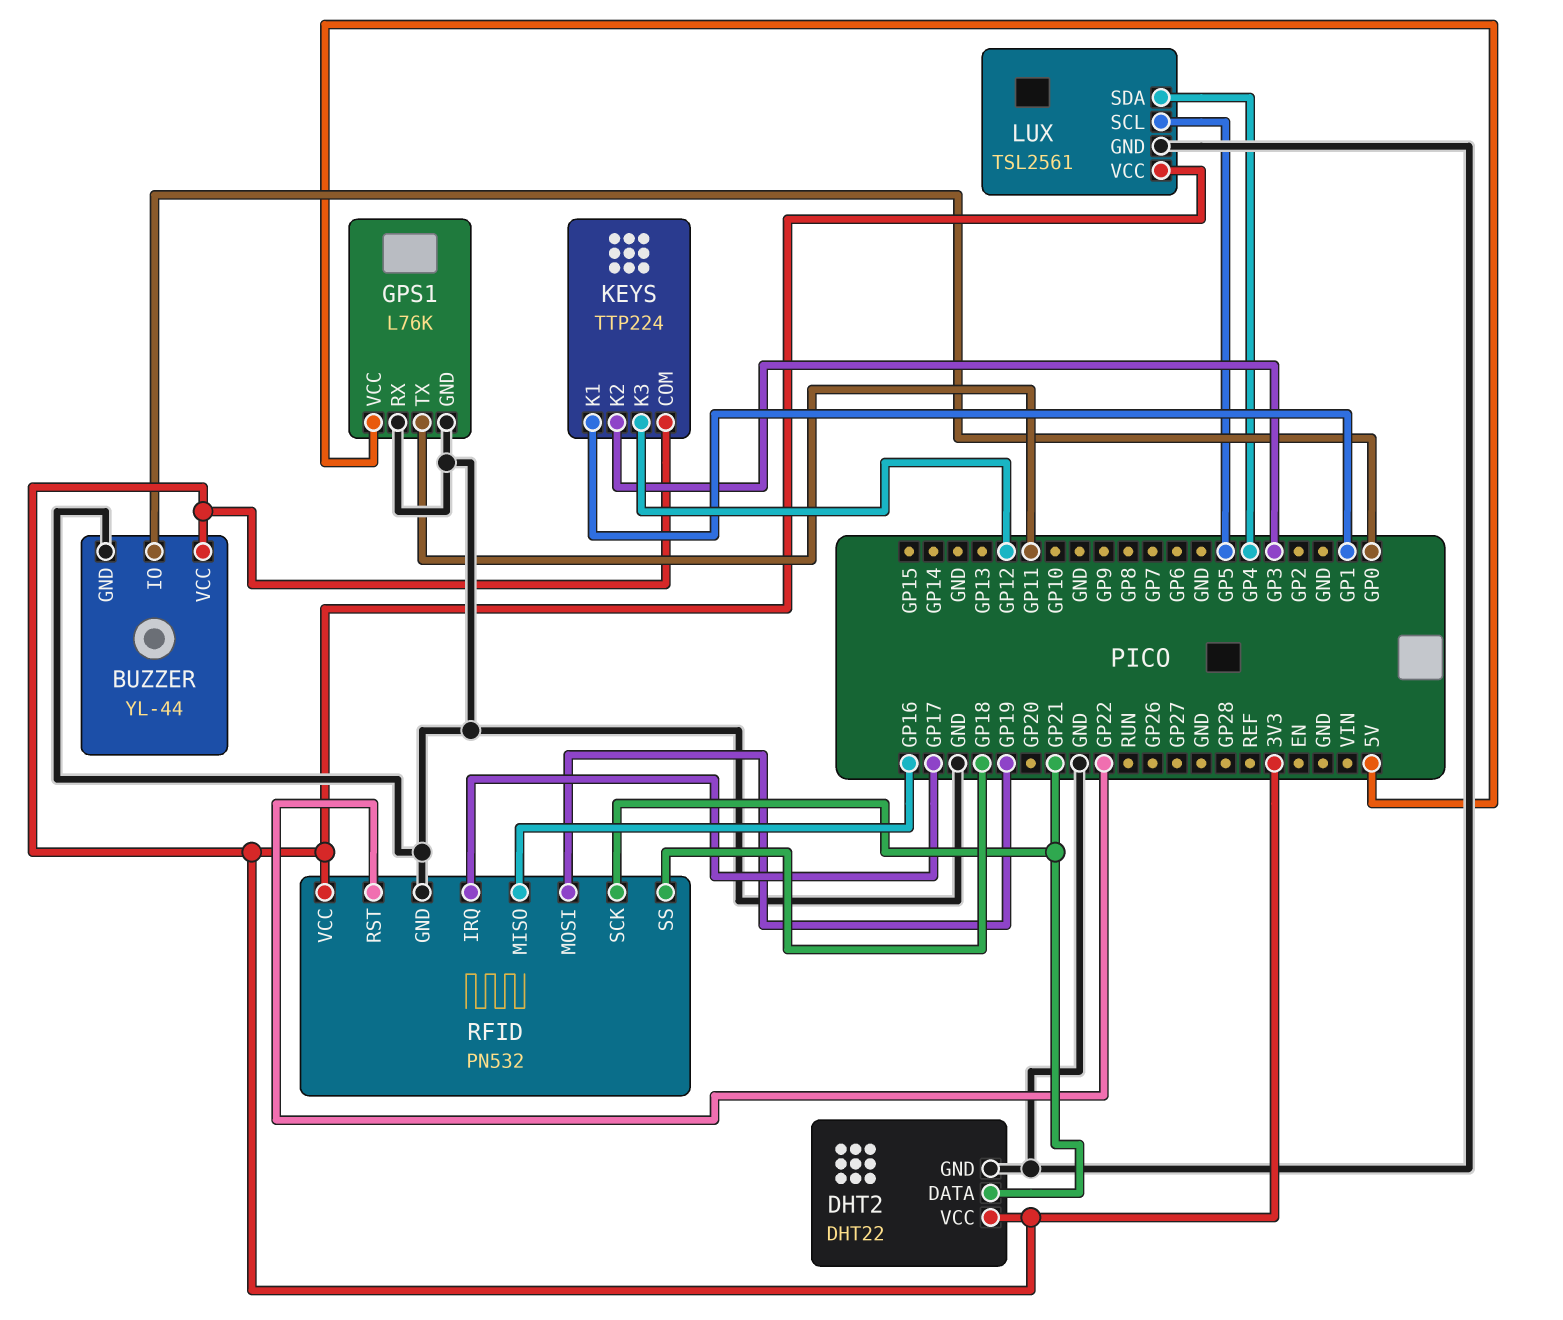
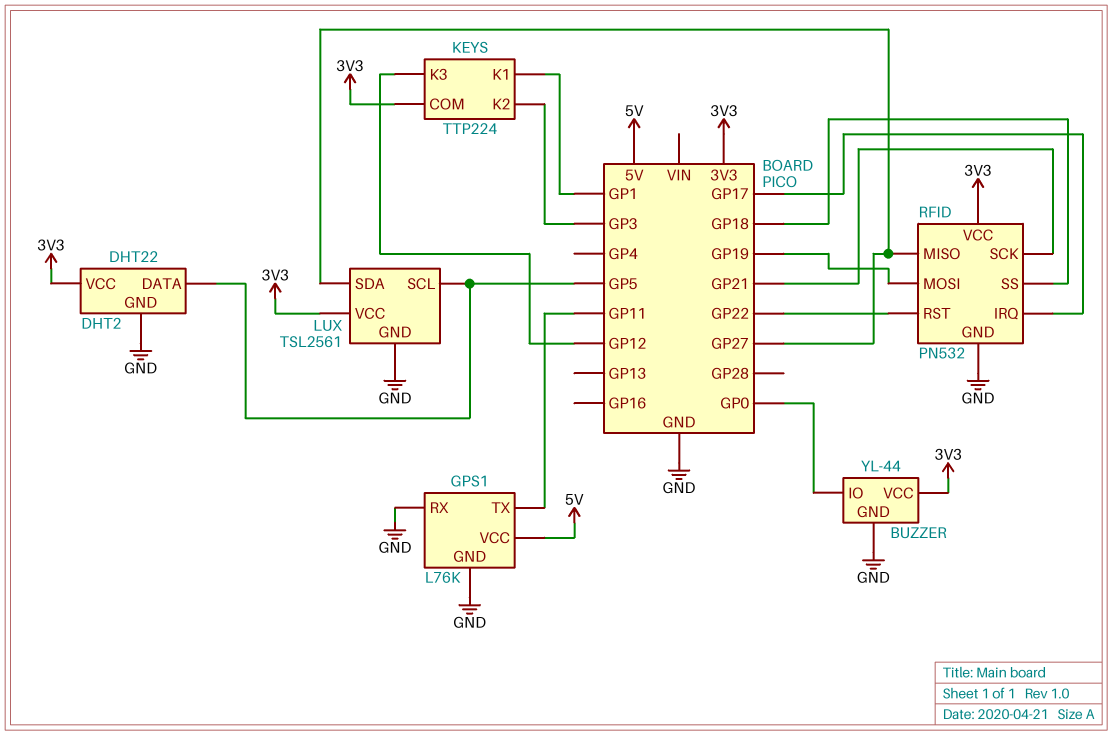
DHT2 pin DATA: GP21 -> GP5
LUX pin SDA: GP4 -> GP27
RFID pin MISO: GP16 -> GP27

